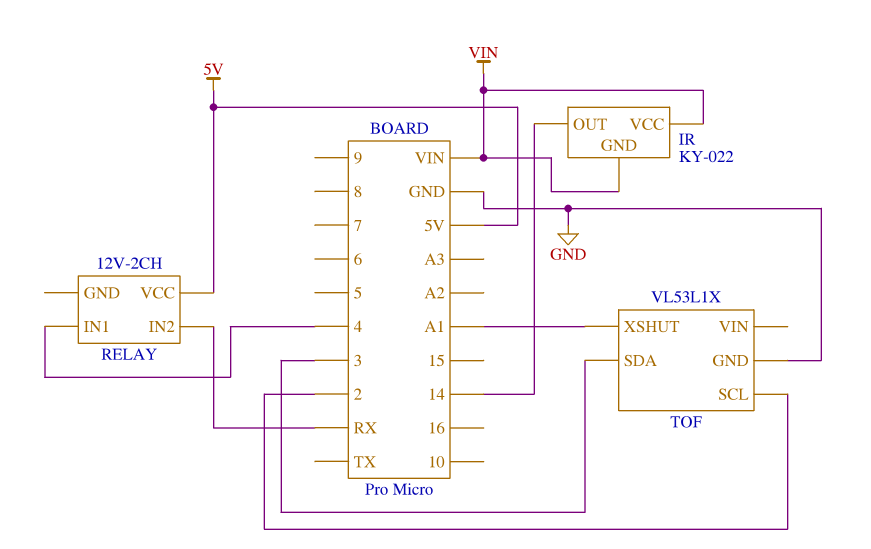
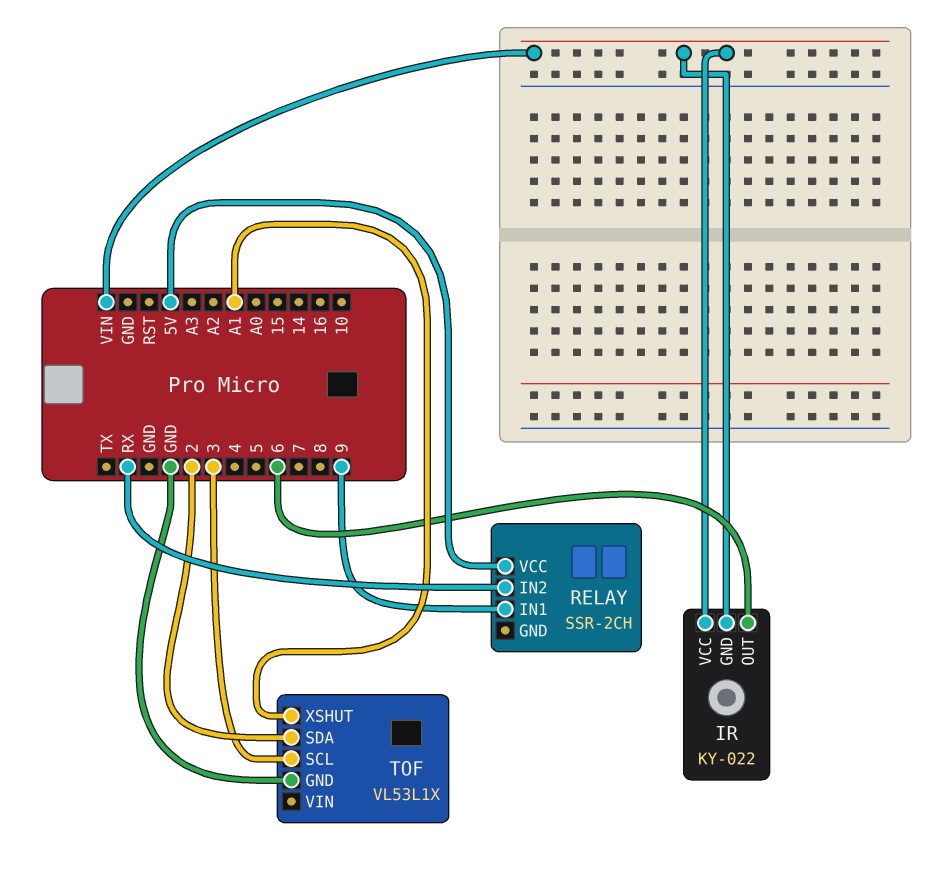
IR pin OUT: 14 -> 6
RELAY: 12V-2CH -> SSR-2CH
RELAY pin IN1: 4 -> 9
TOF pin SCL: 2 -> 3
TOF pin SDA: 3 -> 2

